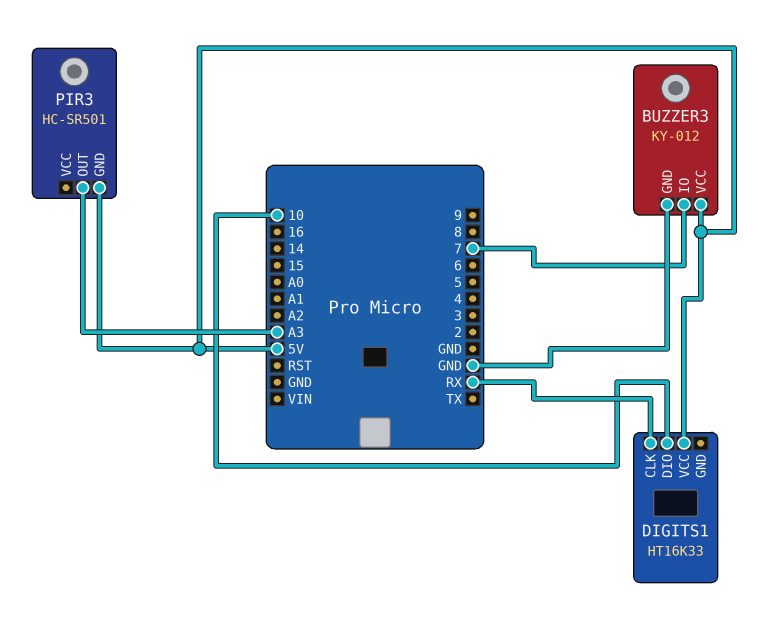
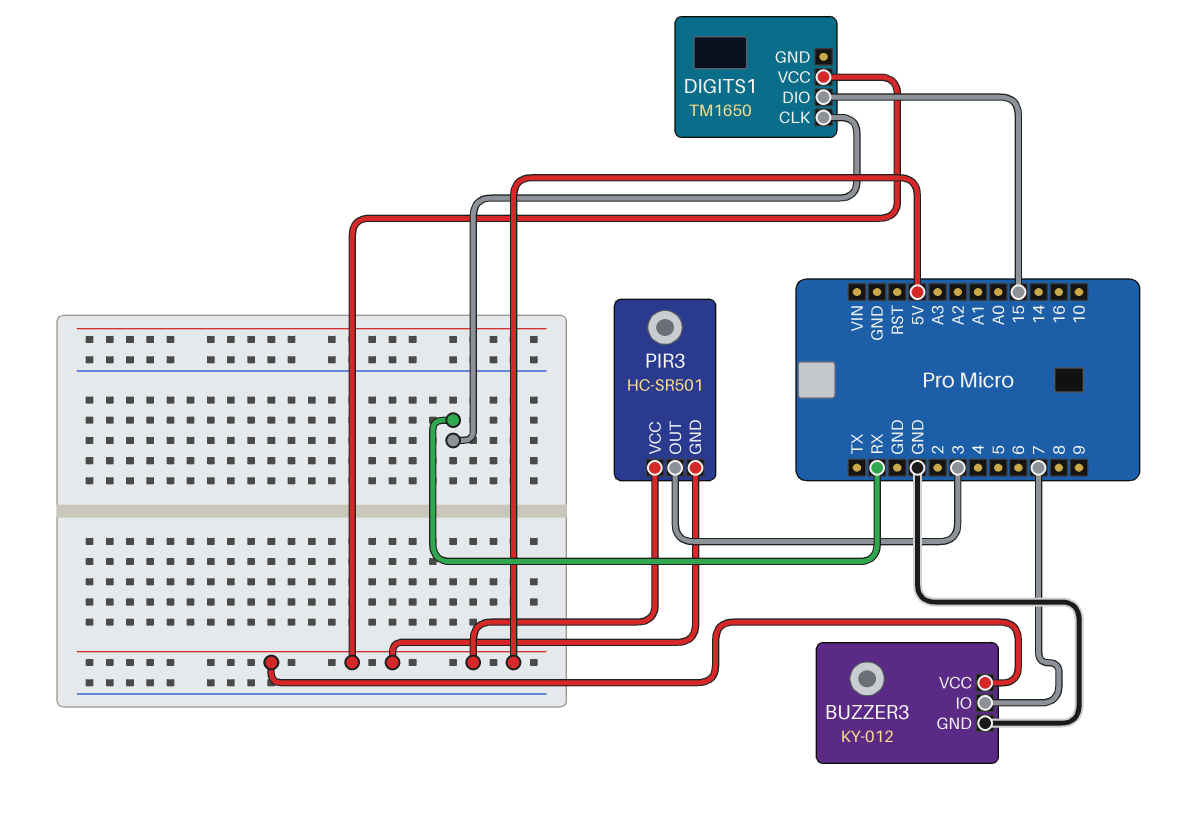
DIGITS1: HT16K33 -> TM1650
DIGITS1 pin DIO: 10 -> 15
PIR3 pin OUT: A3 -> 3
PIR3 pin VCC: none -> 5V

